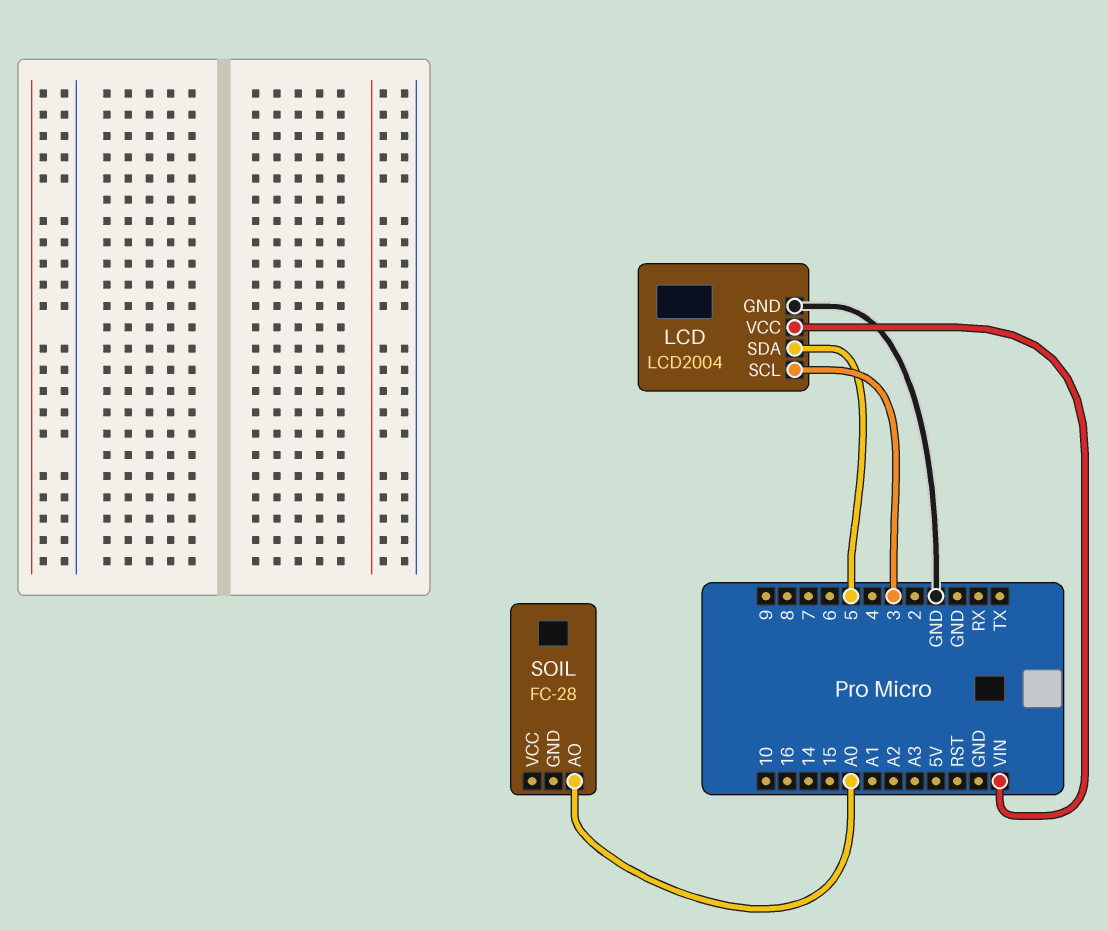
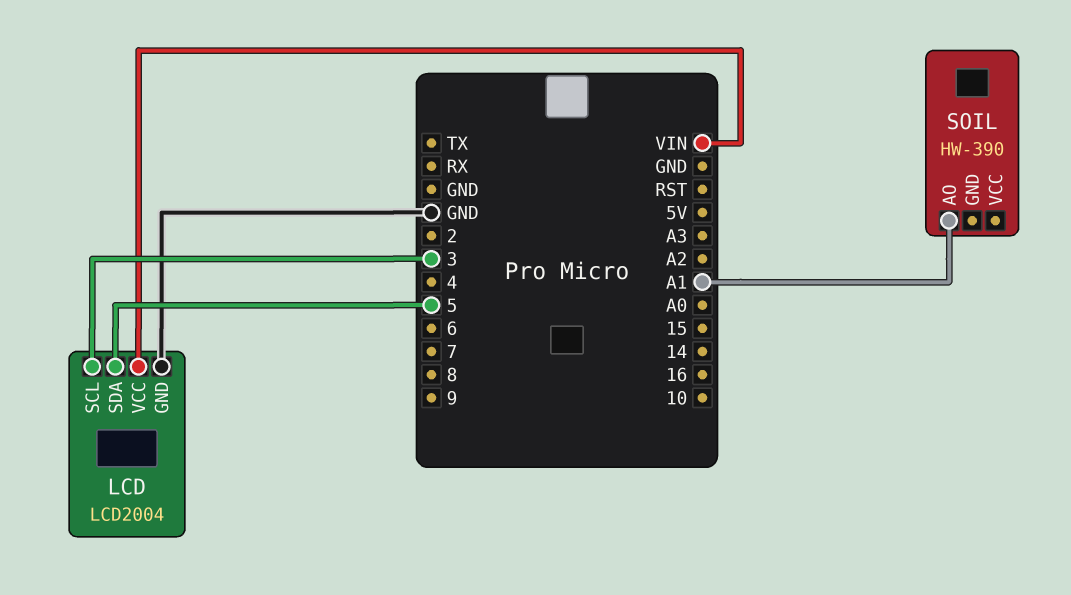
SOIL: FC-28 -> HW-390
SOIL pin AO: A0 -> A1

